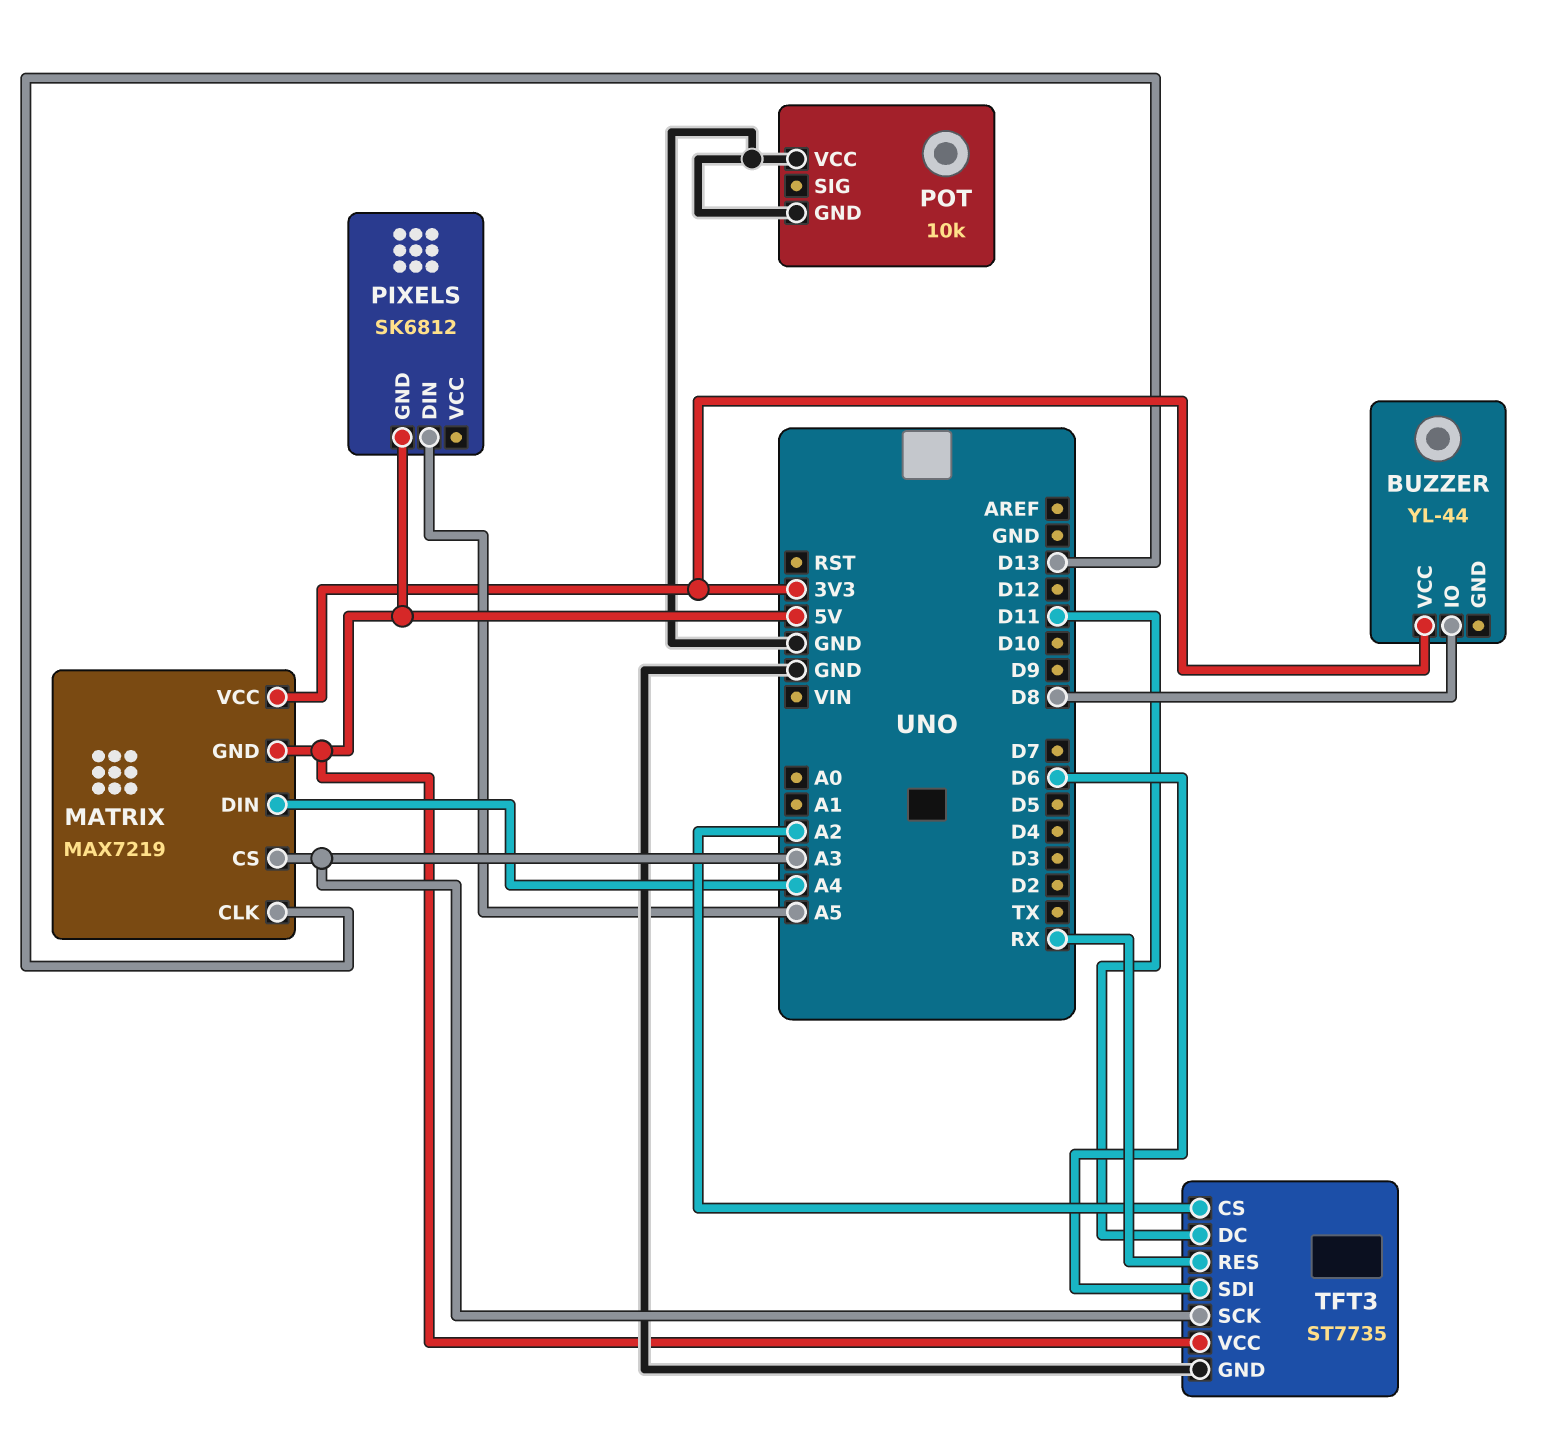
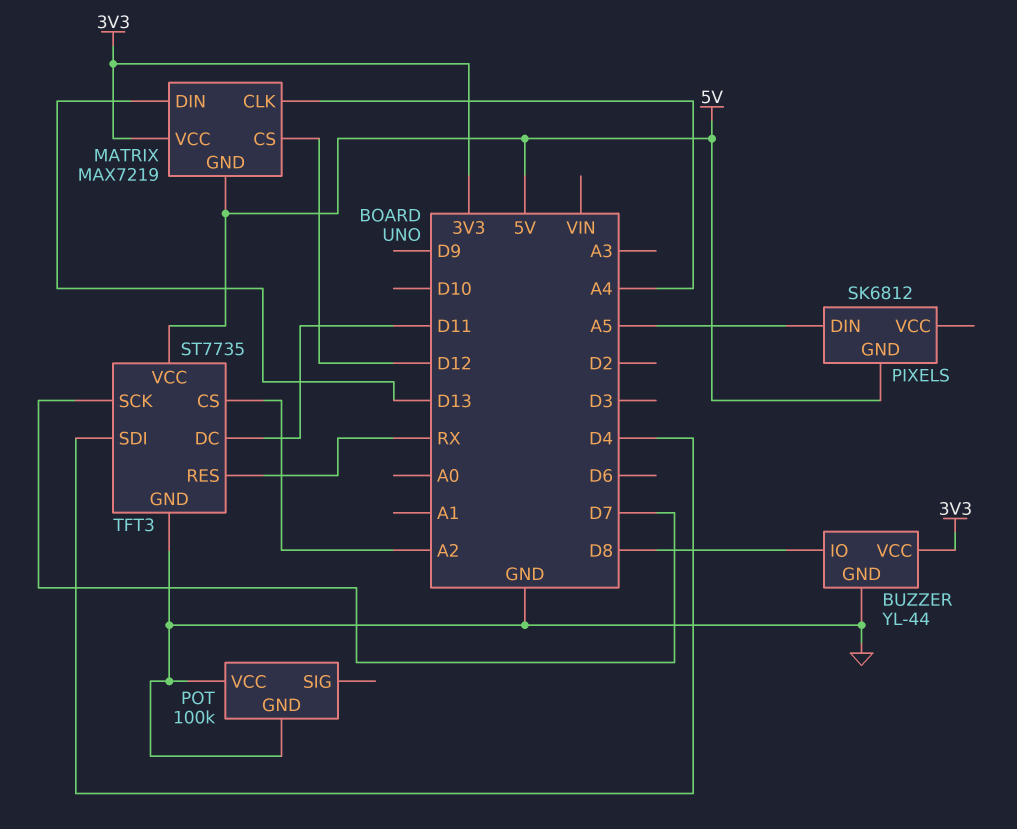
BUZZER pin GND: none -> GND
MATRIX pin CLK: D13 -> A4
MATRIX pin CS: A3 -> D12
MATRIX pin DIN: A4 -> D13
POT: 10k -> 100k
TFT3 pin SCK: A3 -> D7
TFT3 pin SDI: D6 -> D4

